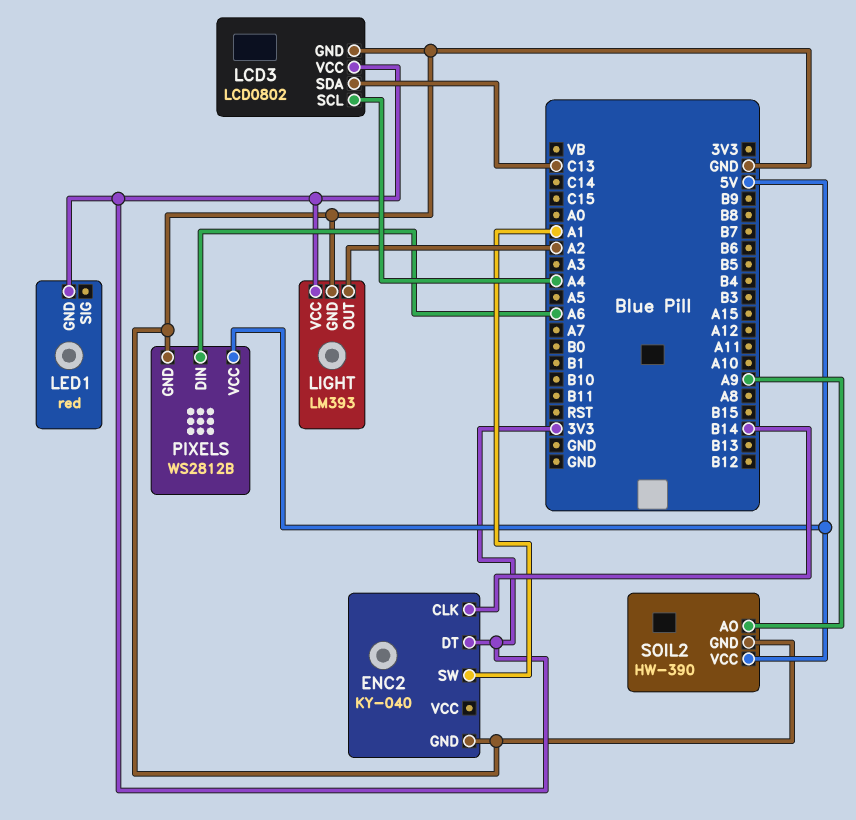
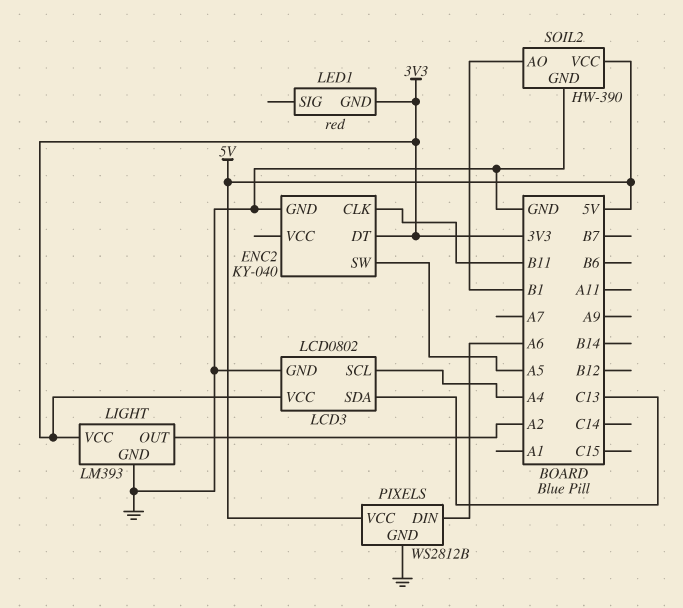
ENC2 pin CLK: B14 -> B11
ENC2 pin SW: A1 -> A5
SOIL2 pin AO: A9 -> B1

